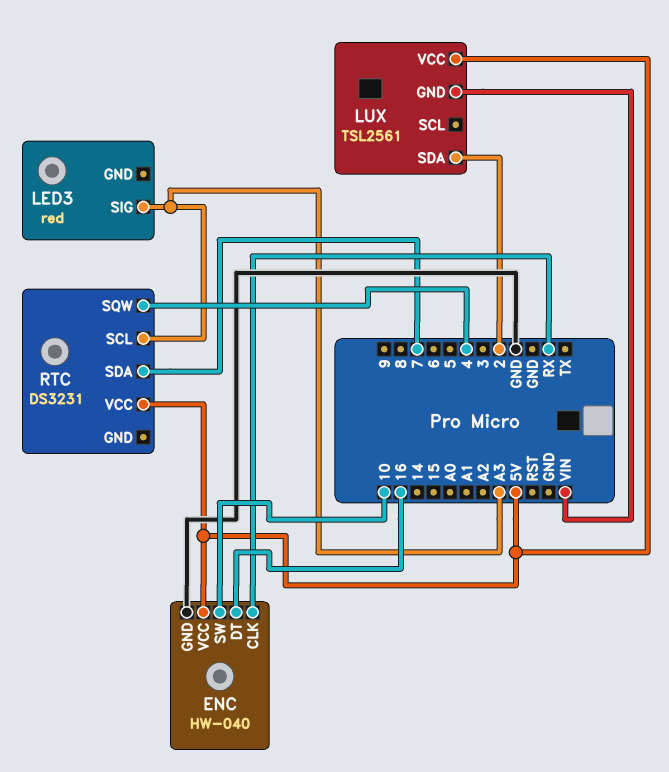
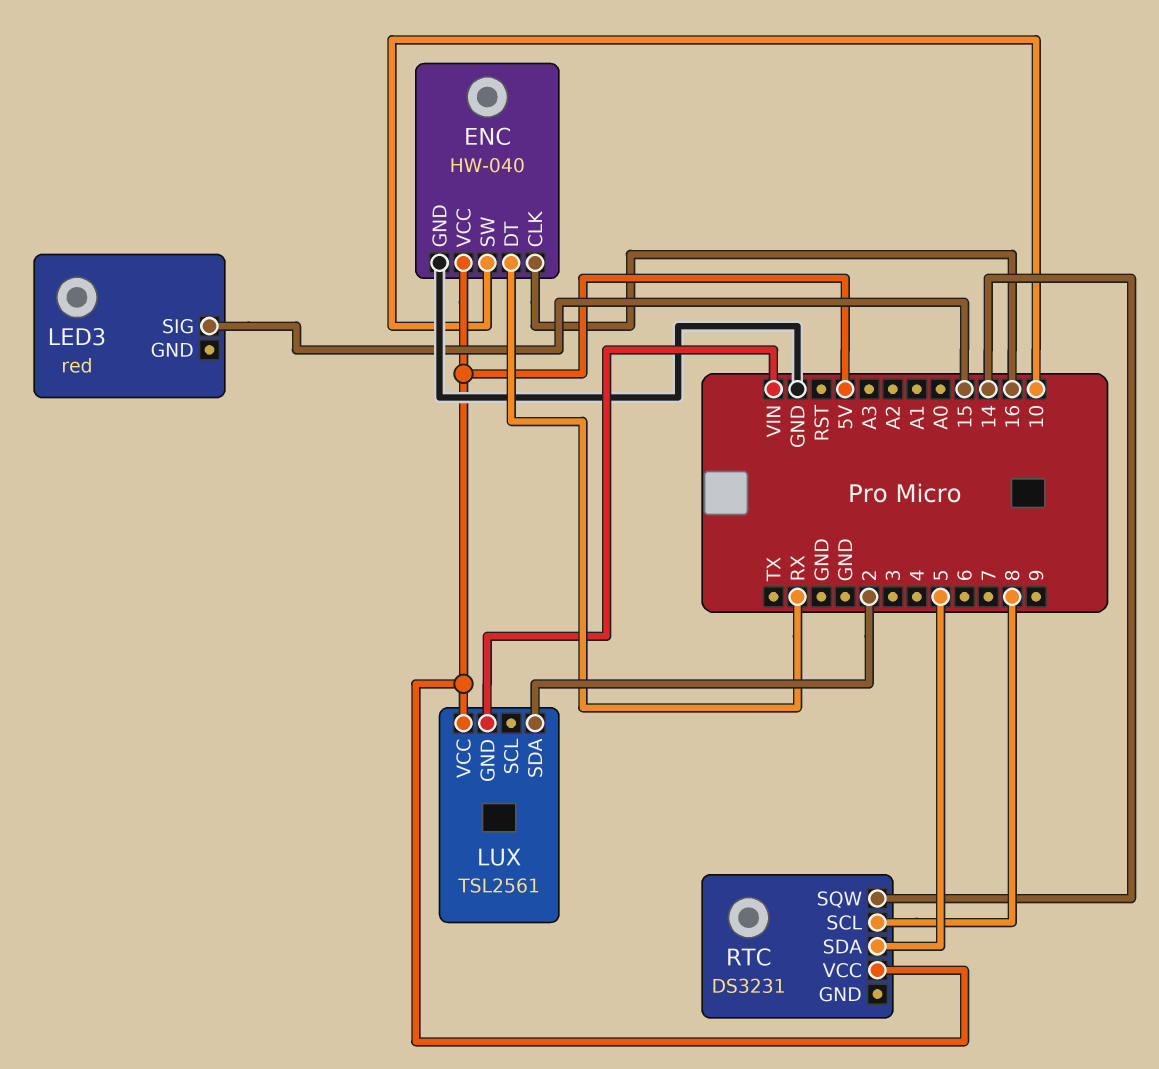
ENC pin CLK: RX -> 16
ENC pin DT: 16 -> RX
LED3 pin SIG: A3 -> 15
RTC pin SCL: A3 -> 8
RTC pin SDA: 7 -> 5
RTC pin SQW: 4 -> 14

